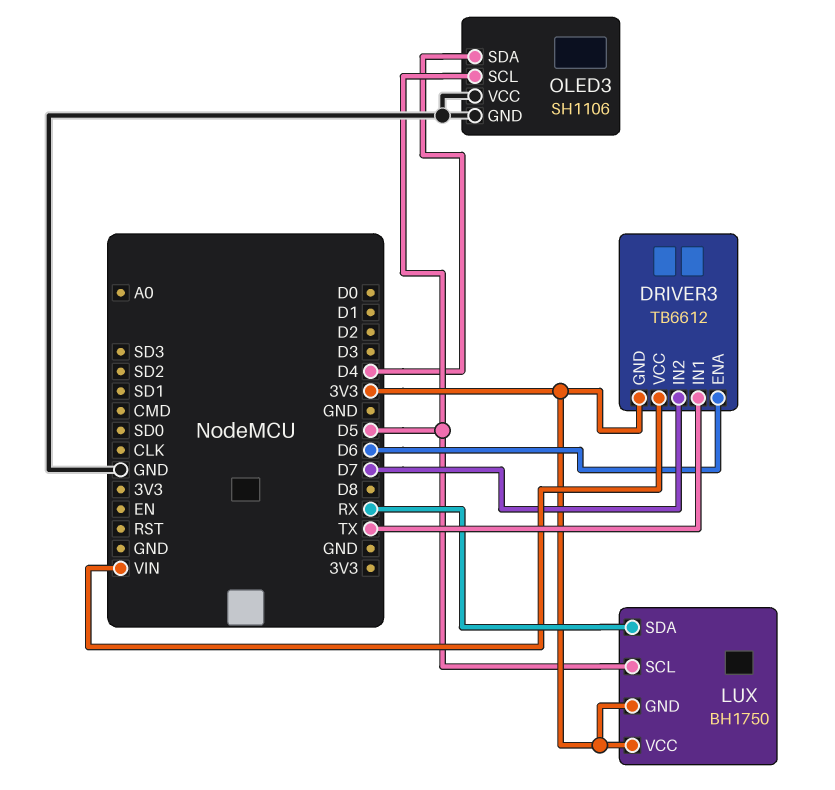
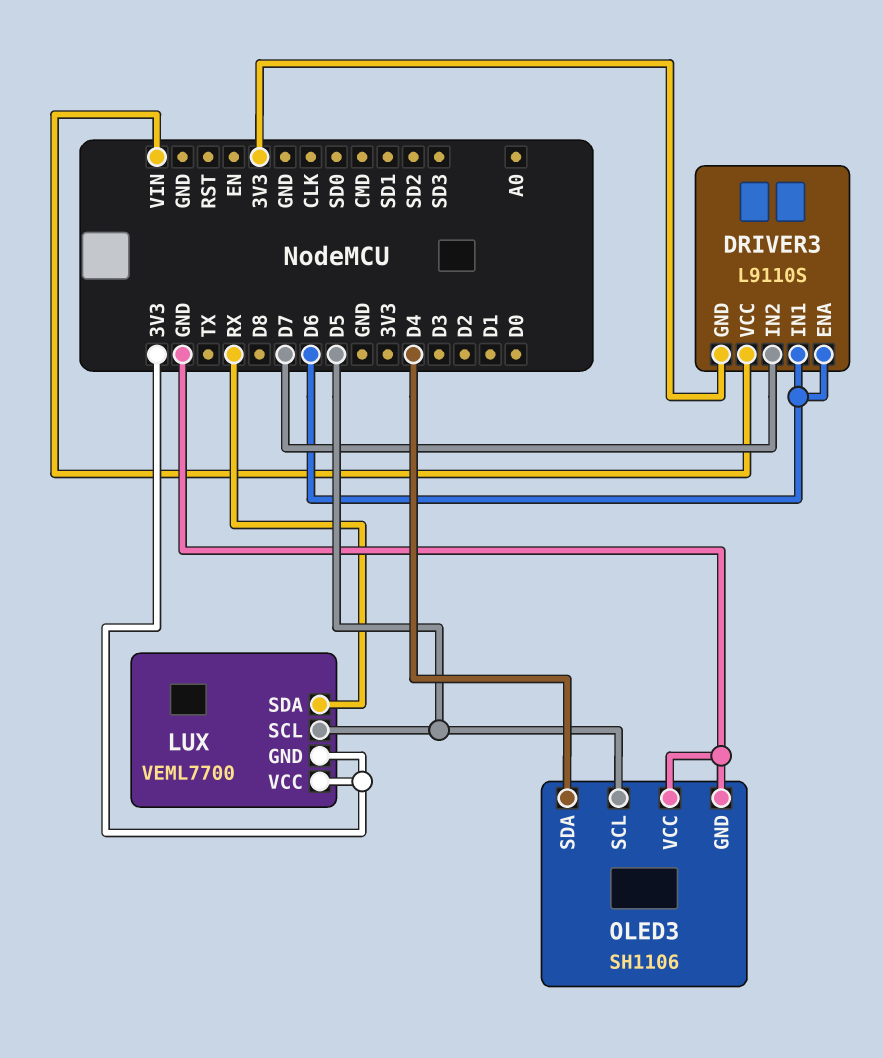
DRIVER3: TB6612 -> L9110S
DRIVER3 pin IN1: TX -> D6
LUX: BH1750 -> VEML7700

